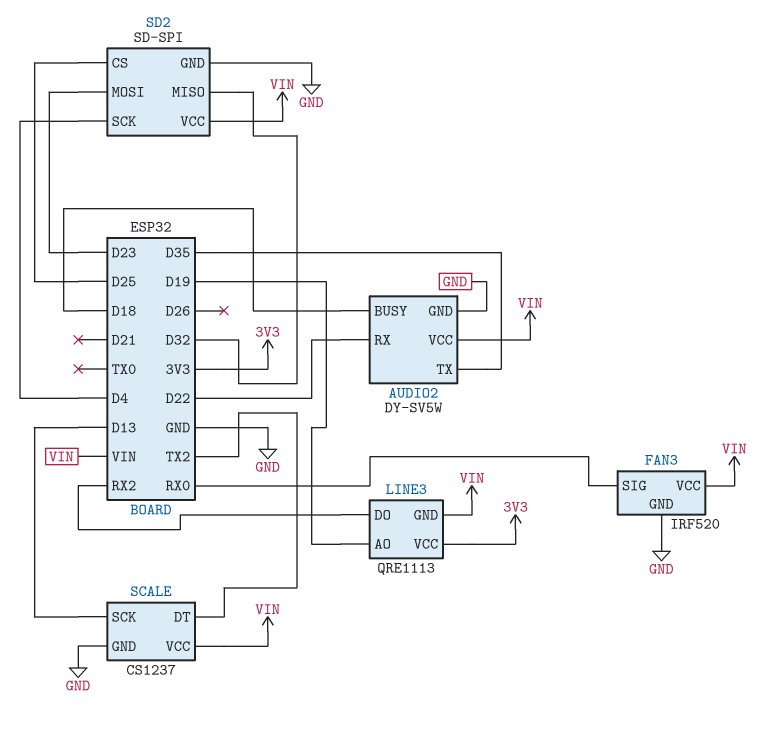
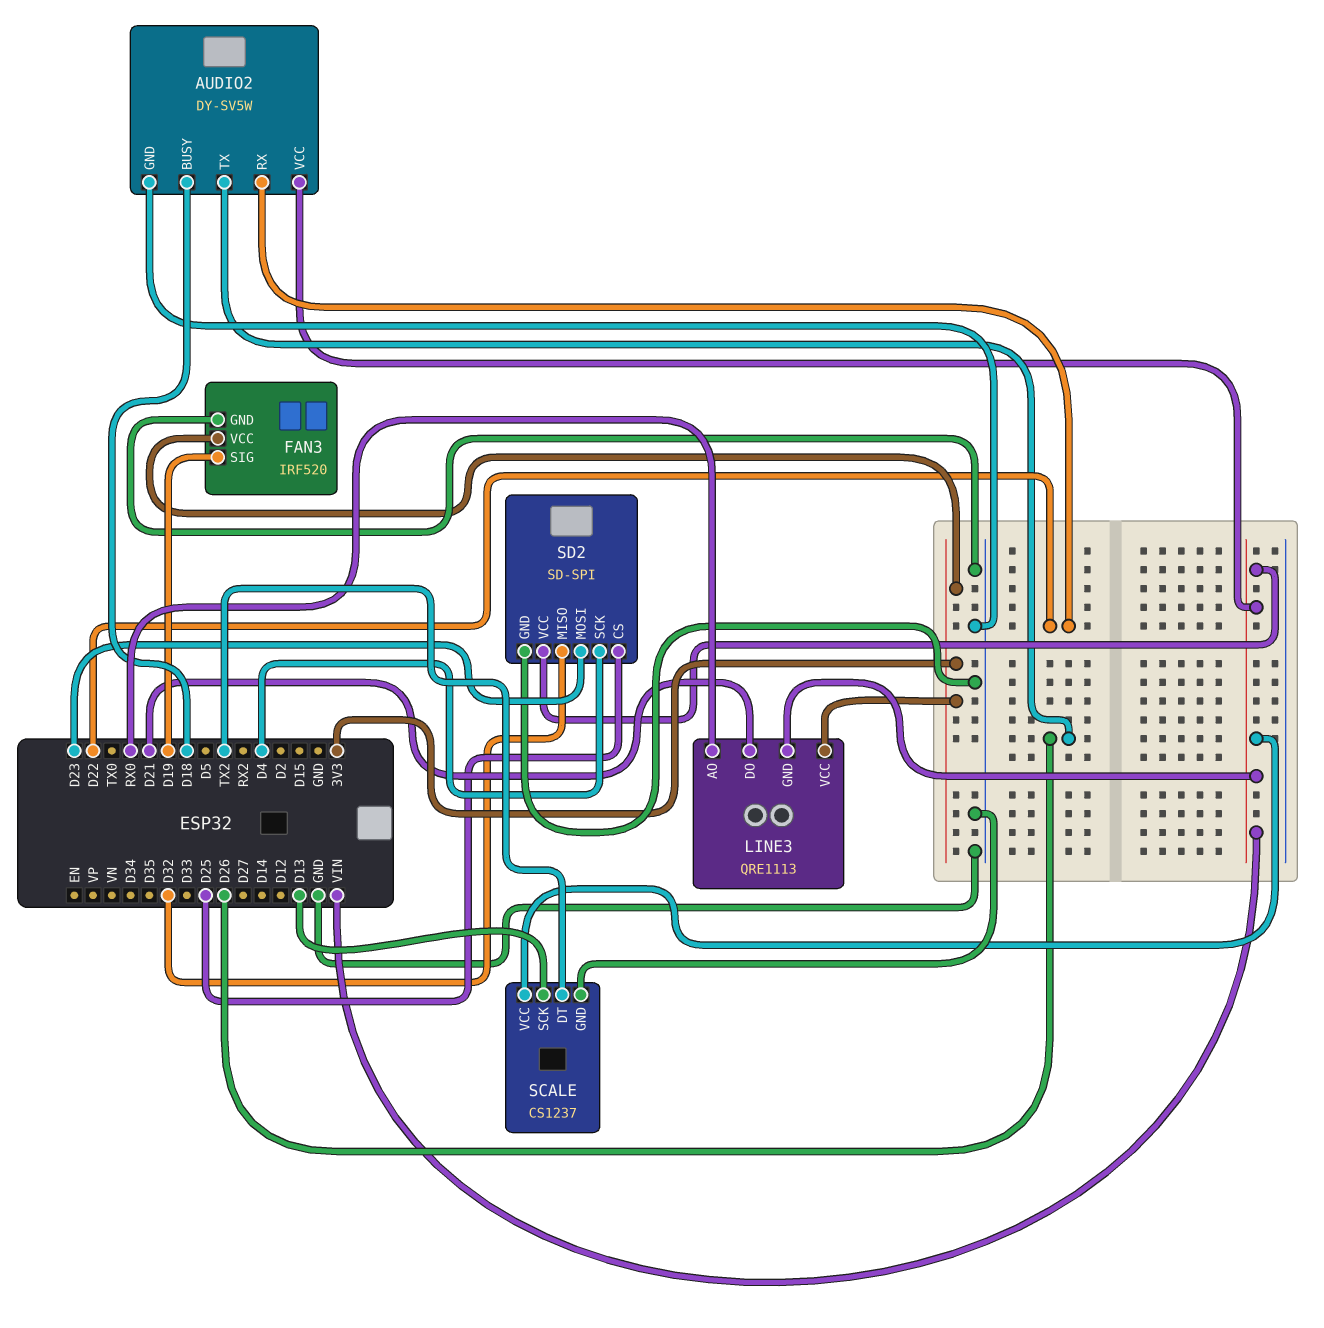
AUDIO2 pin TX: D35 -> D26
FAN3 pin SIG: RX0 -> D19
FAN3 pin VCC: VIN -> 3V3
LINE3 pin AO: D19 -> RX0
LINE3 pin DO: RX2 -> D21

